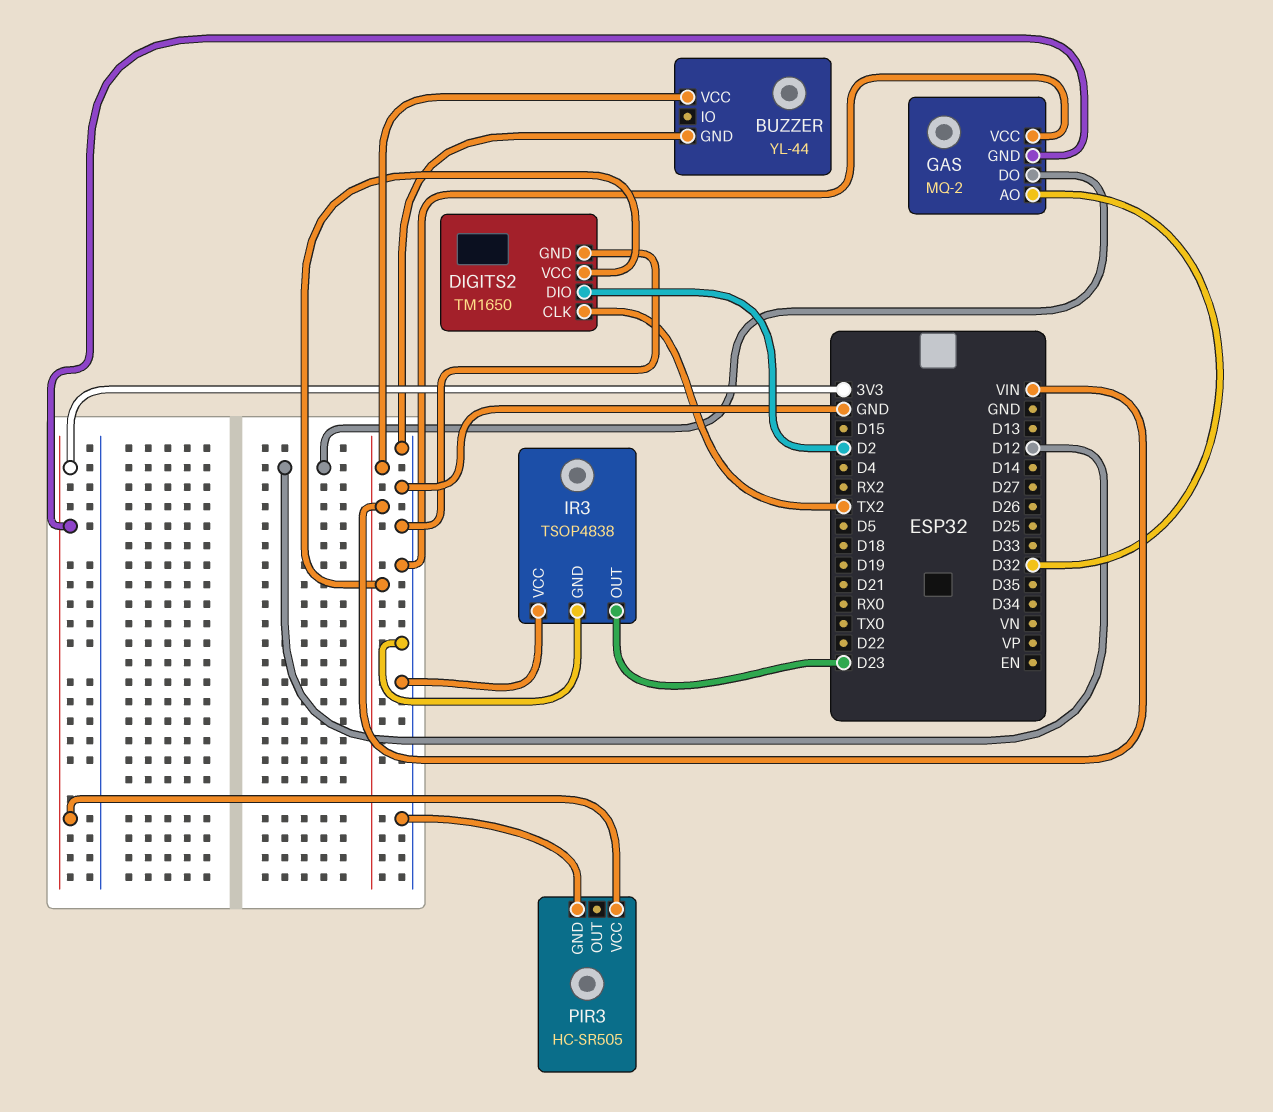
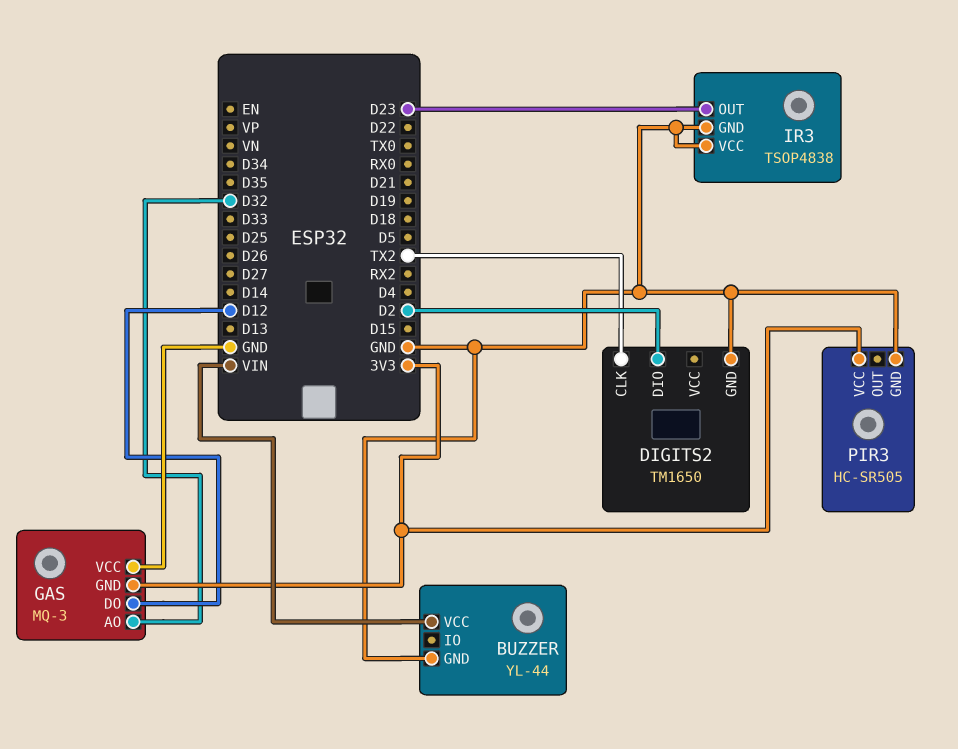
DIGITS2 pin VCC: VIN -> none
GAS: MQ-2 -> MQ-3

